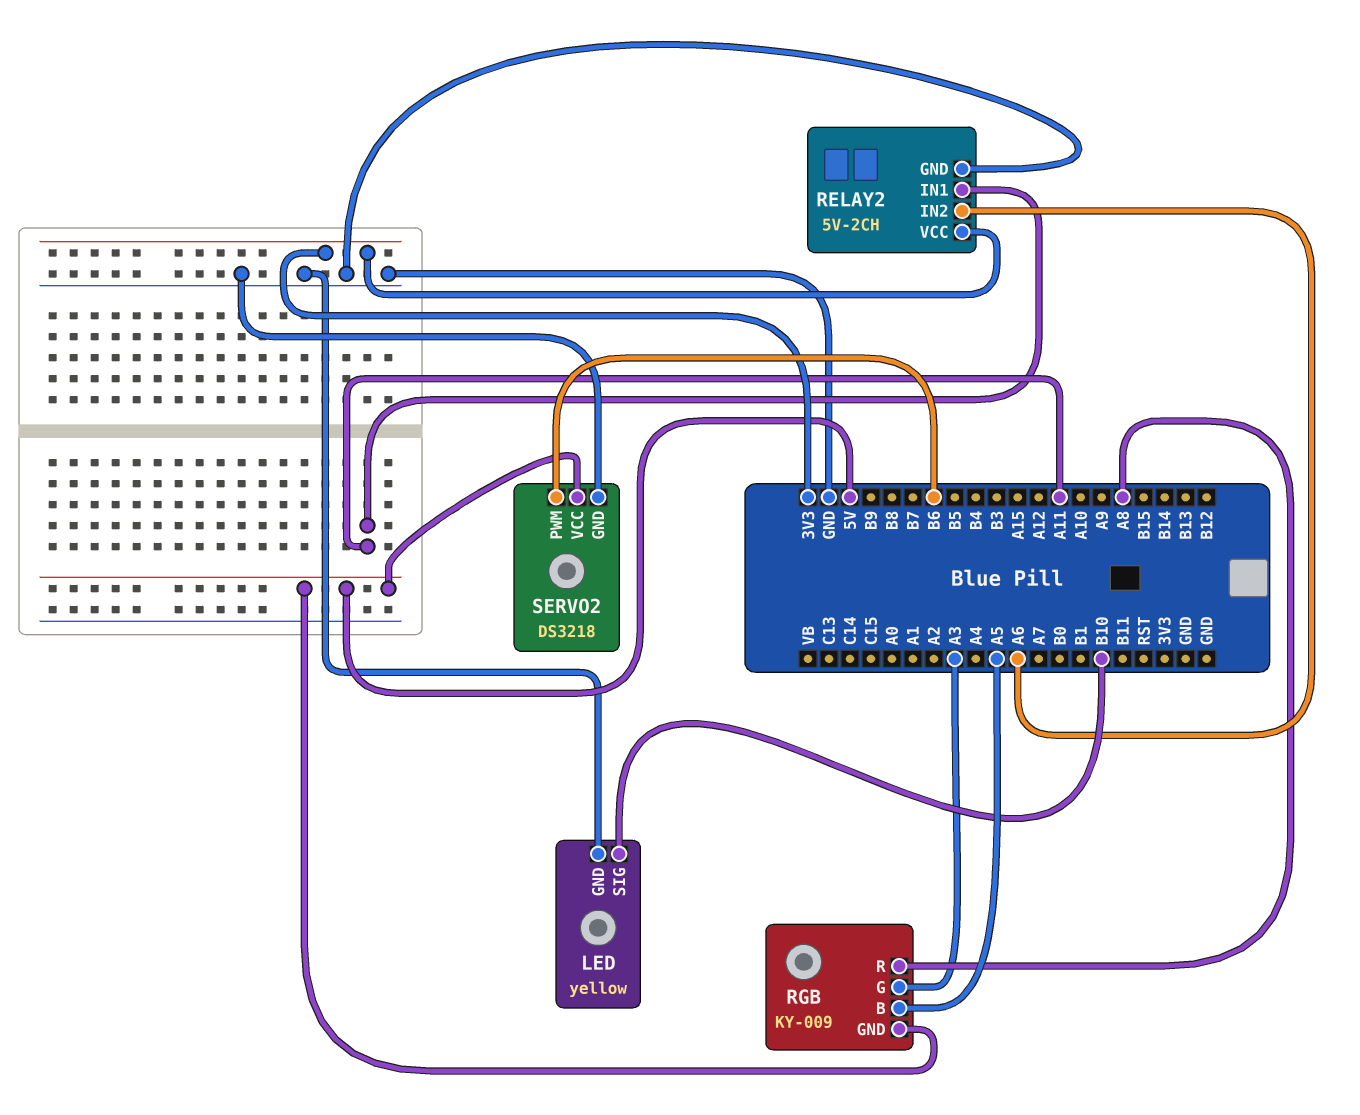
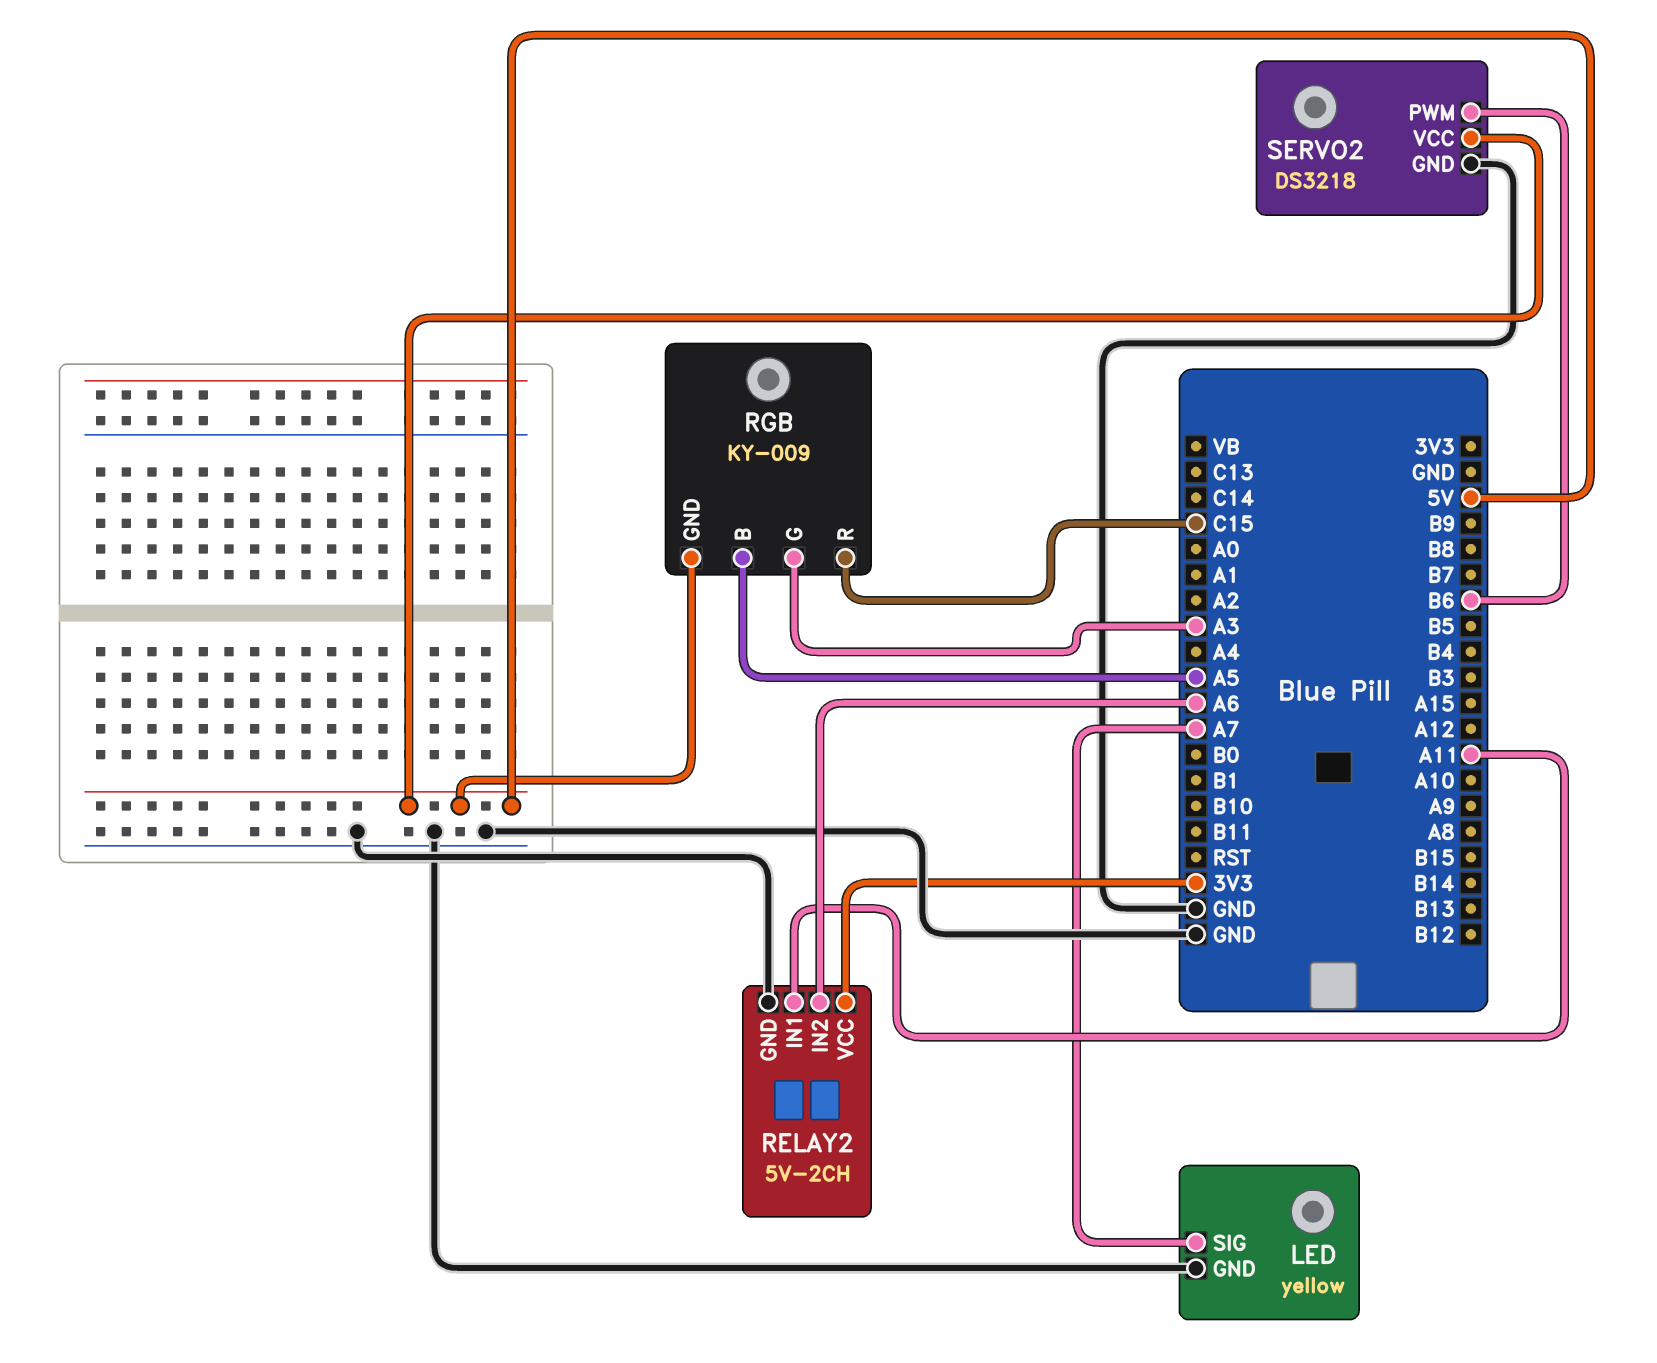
LED pin SIG: B10 -> A7
RGB pin R: A8 -> C15

